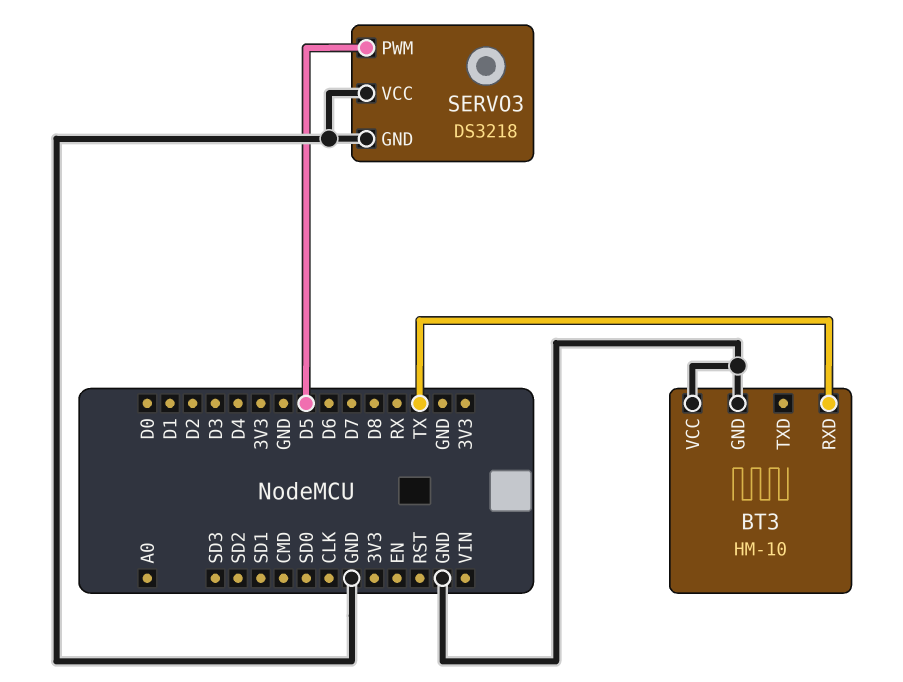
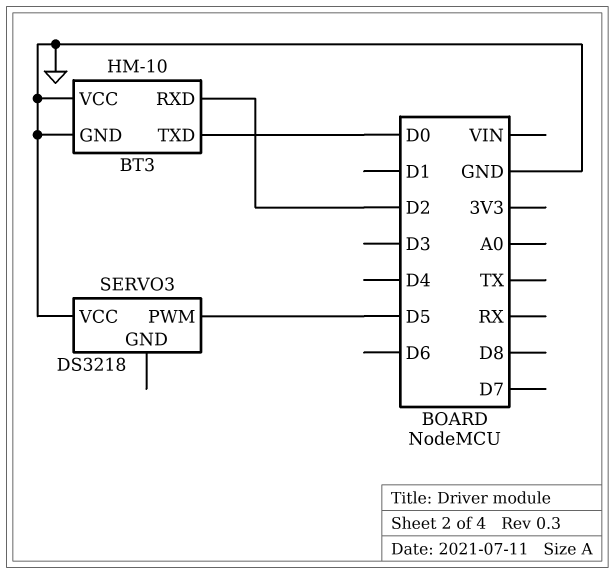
BT3 pin RXD: TX -> D2
BT3 pin TXD: none -> D0
SERVO3 pin GND: GND -> none

